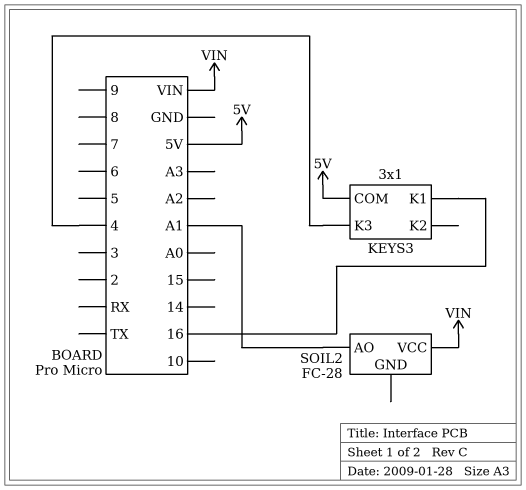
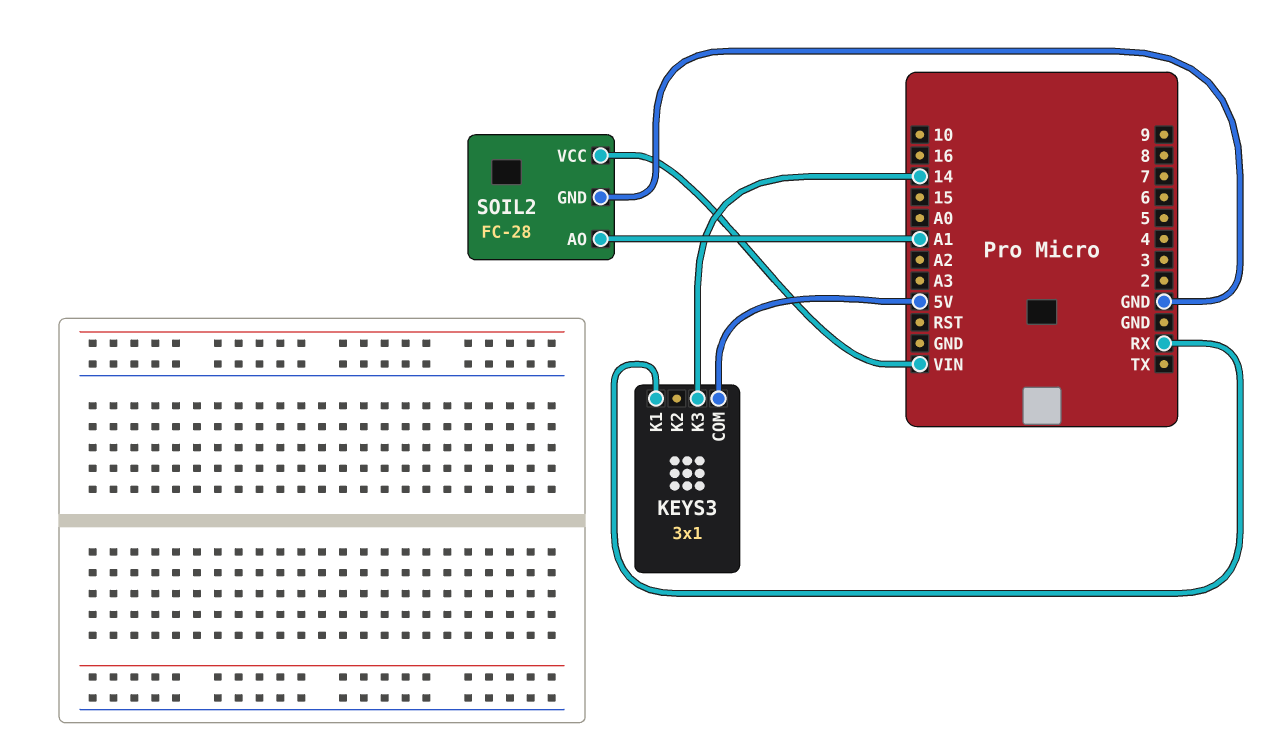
KEYS3 pin K1: 16 -> RX
KEYS3 pin K3: 4 -> 14
SOIL2 pin GND: none -> GND

